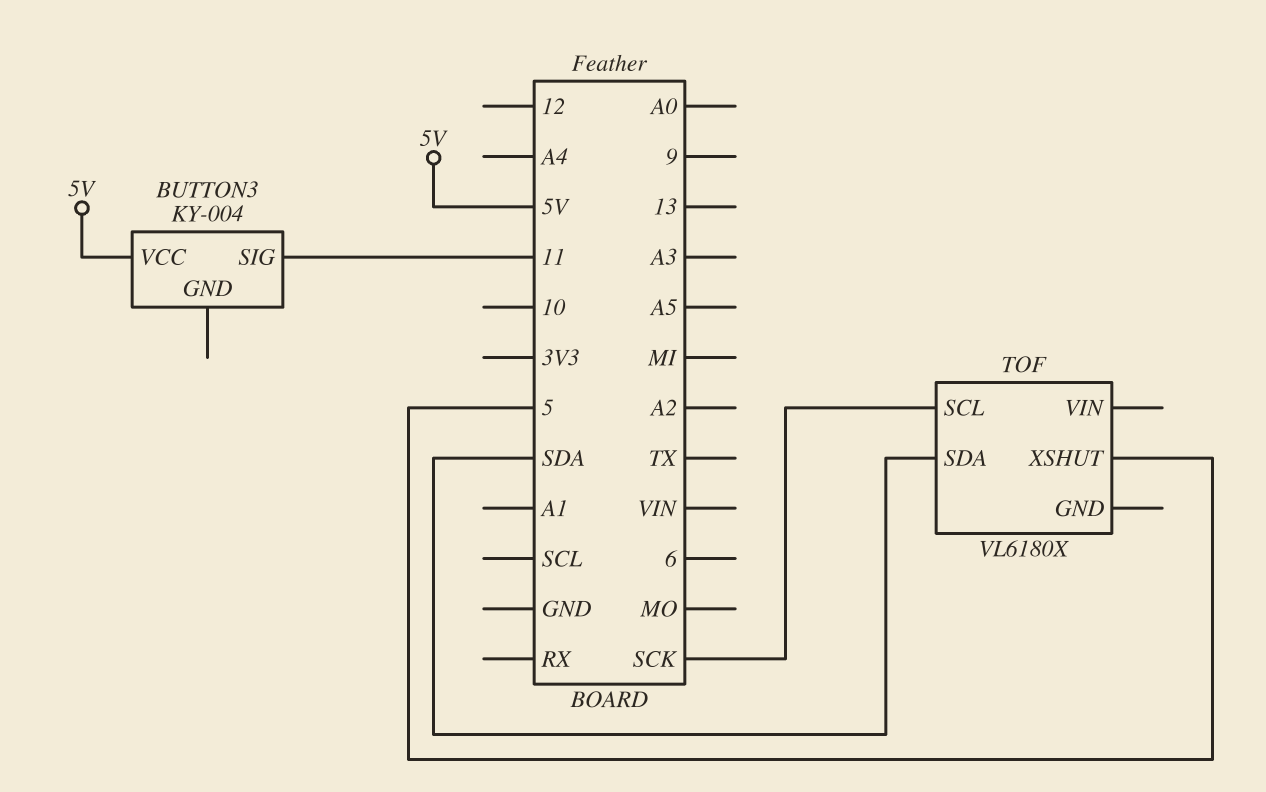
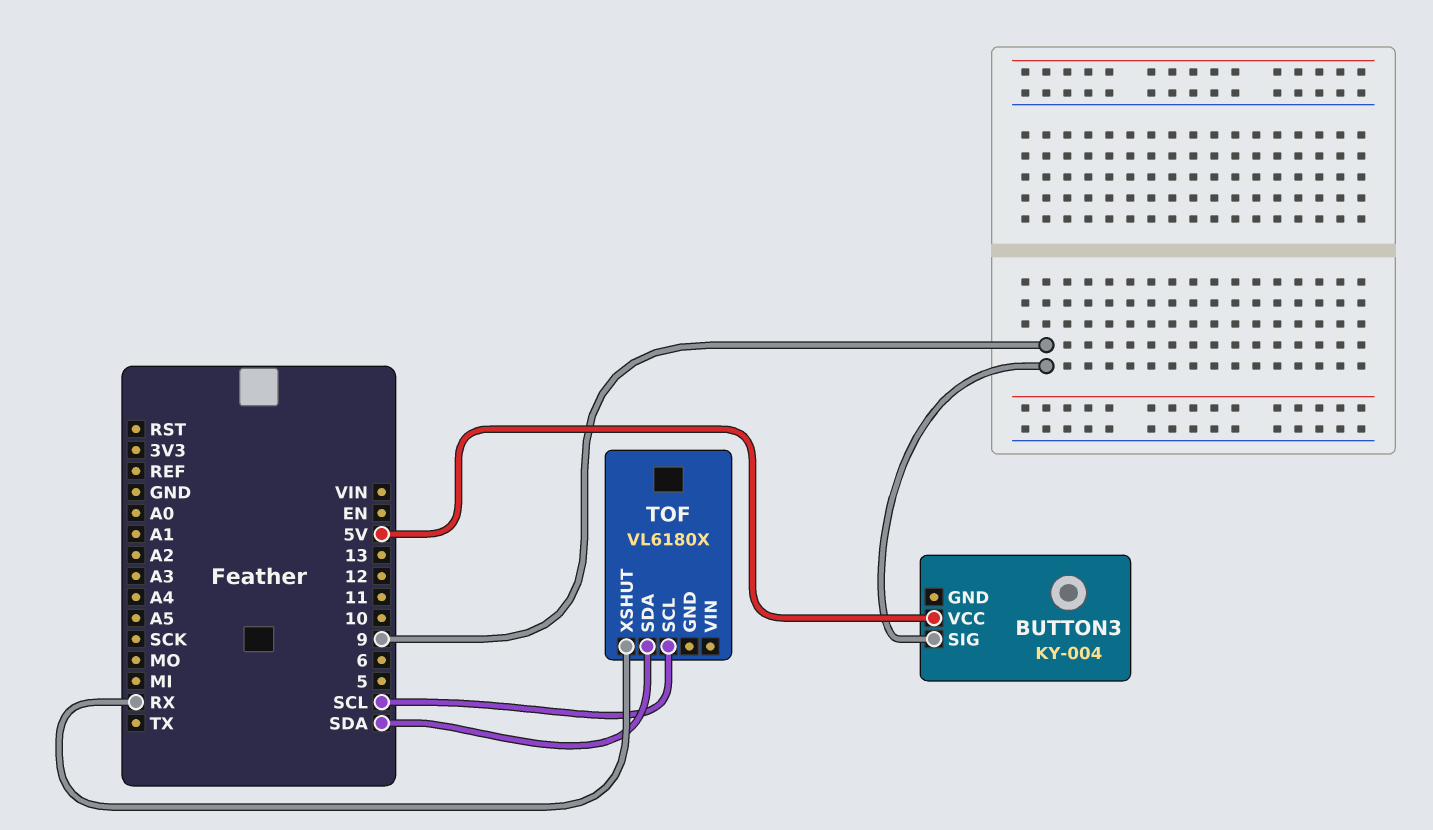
BUTTON3 pin SIG: 11 -> 9
TOF pin SCL: SCK -> SCL
TOF pin XSHUT: 5 -> RX

